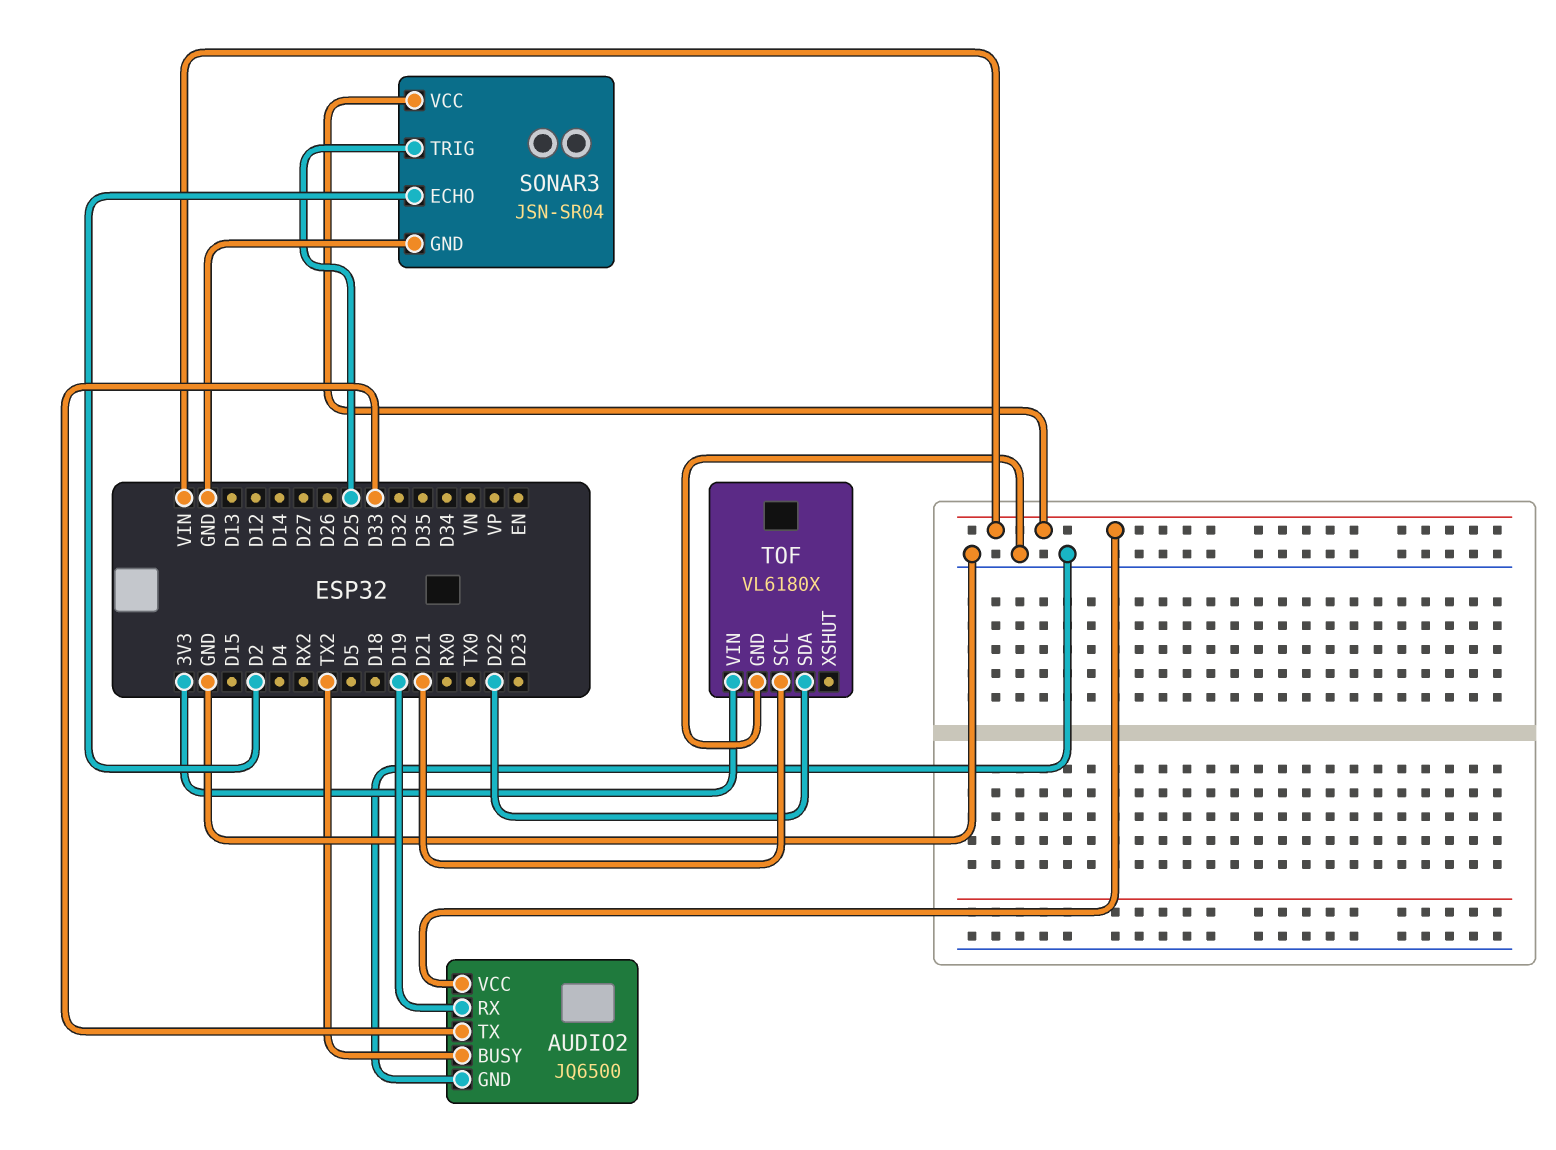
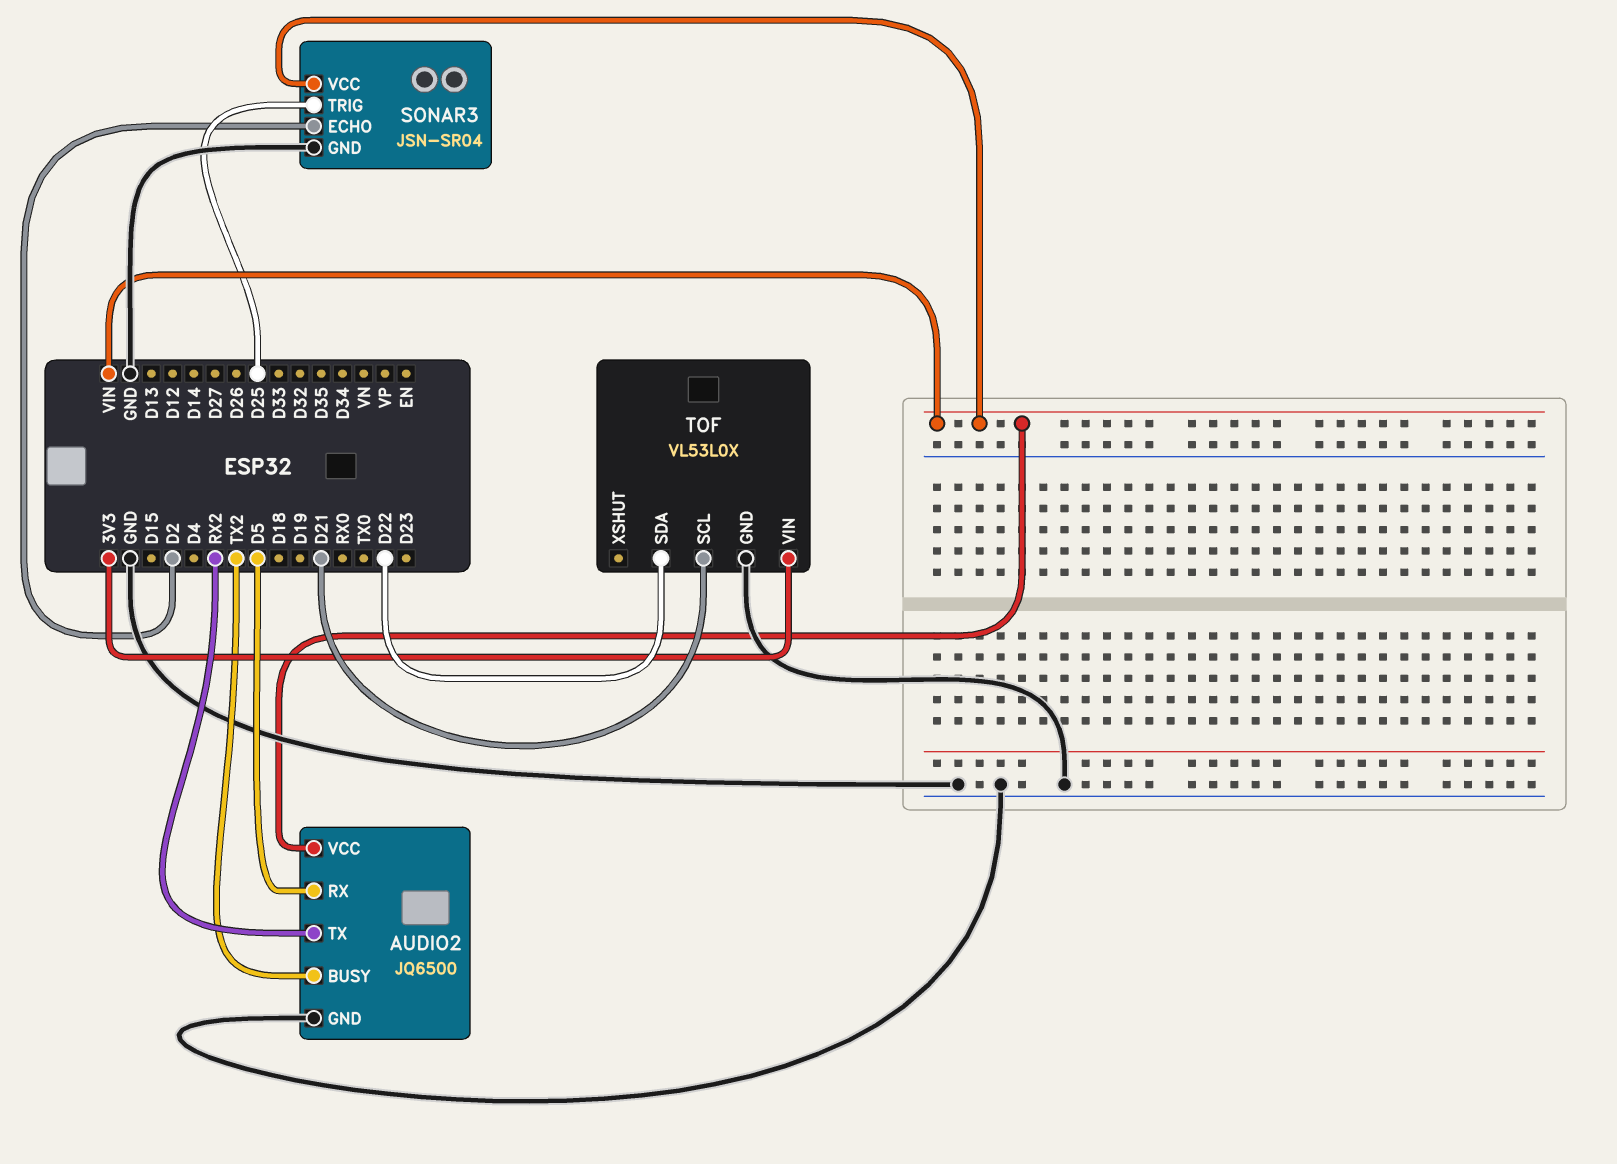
AUDIO2 pin RX: D19 -> D5
AUDIO2 pin TX: D33 -> RX2
TOF: VL6180X -> VL53L0X

